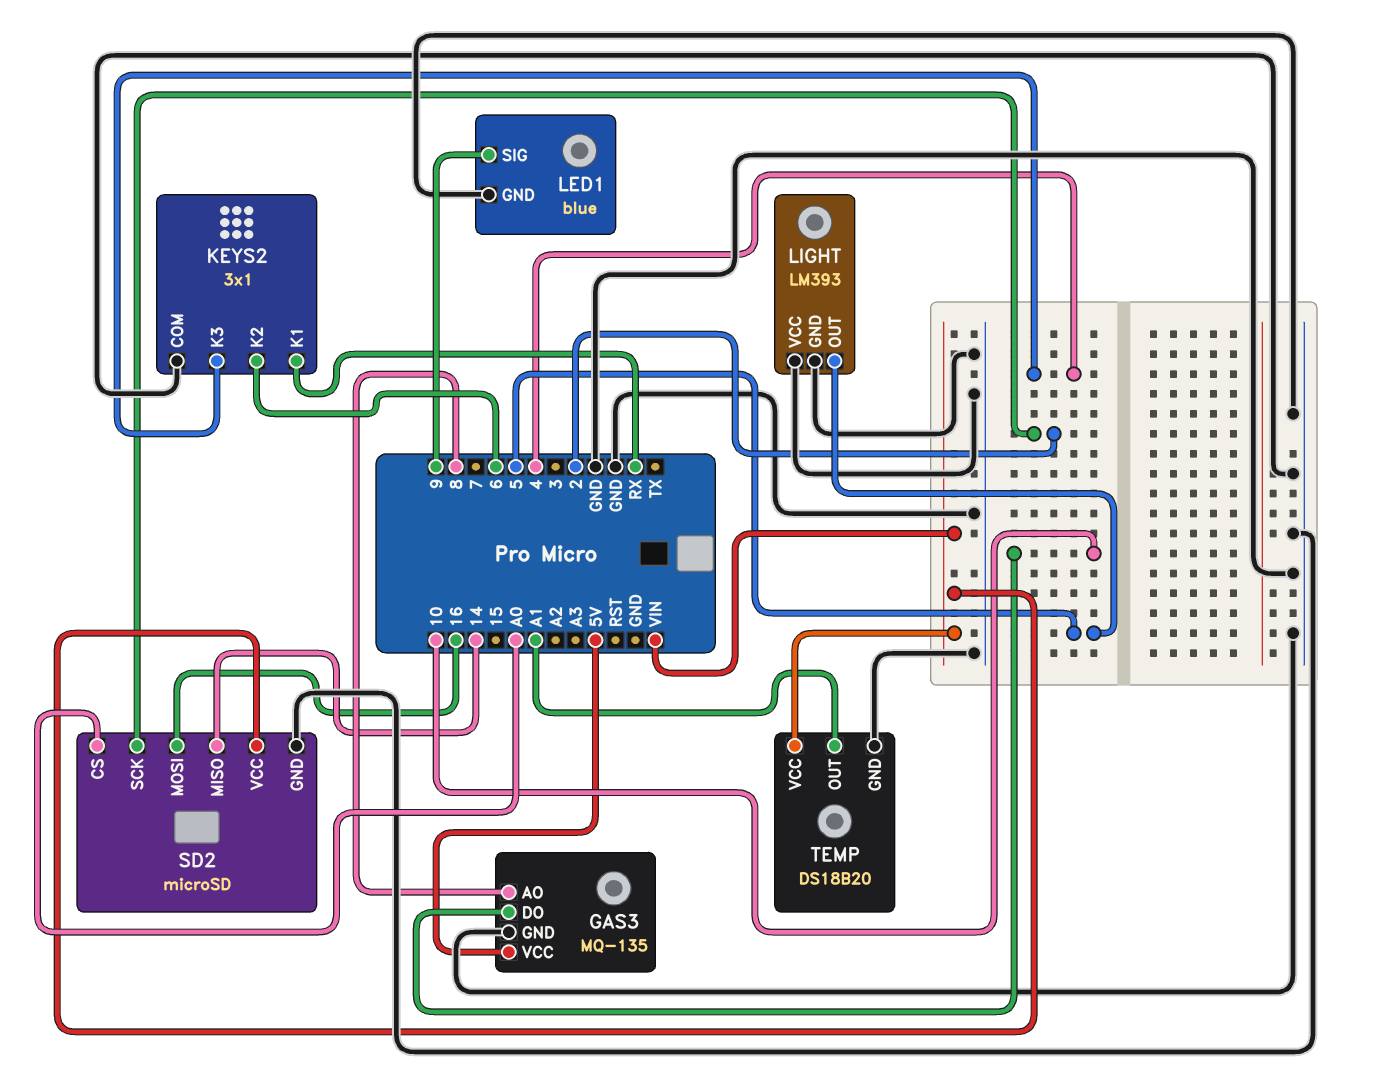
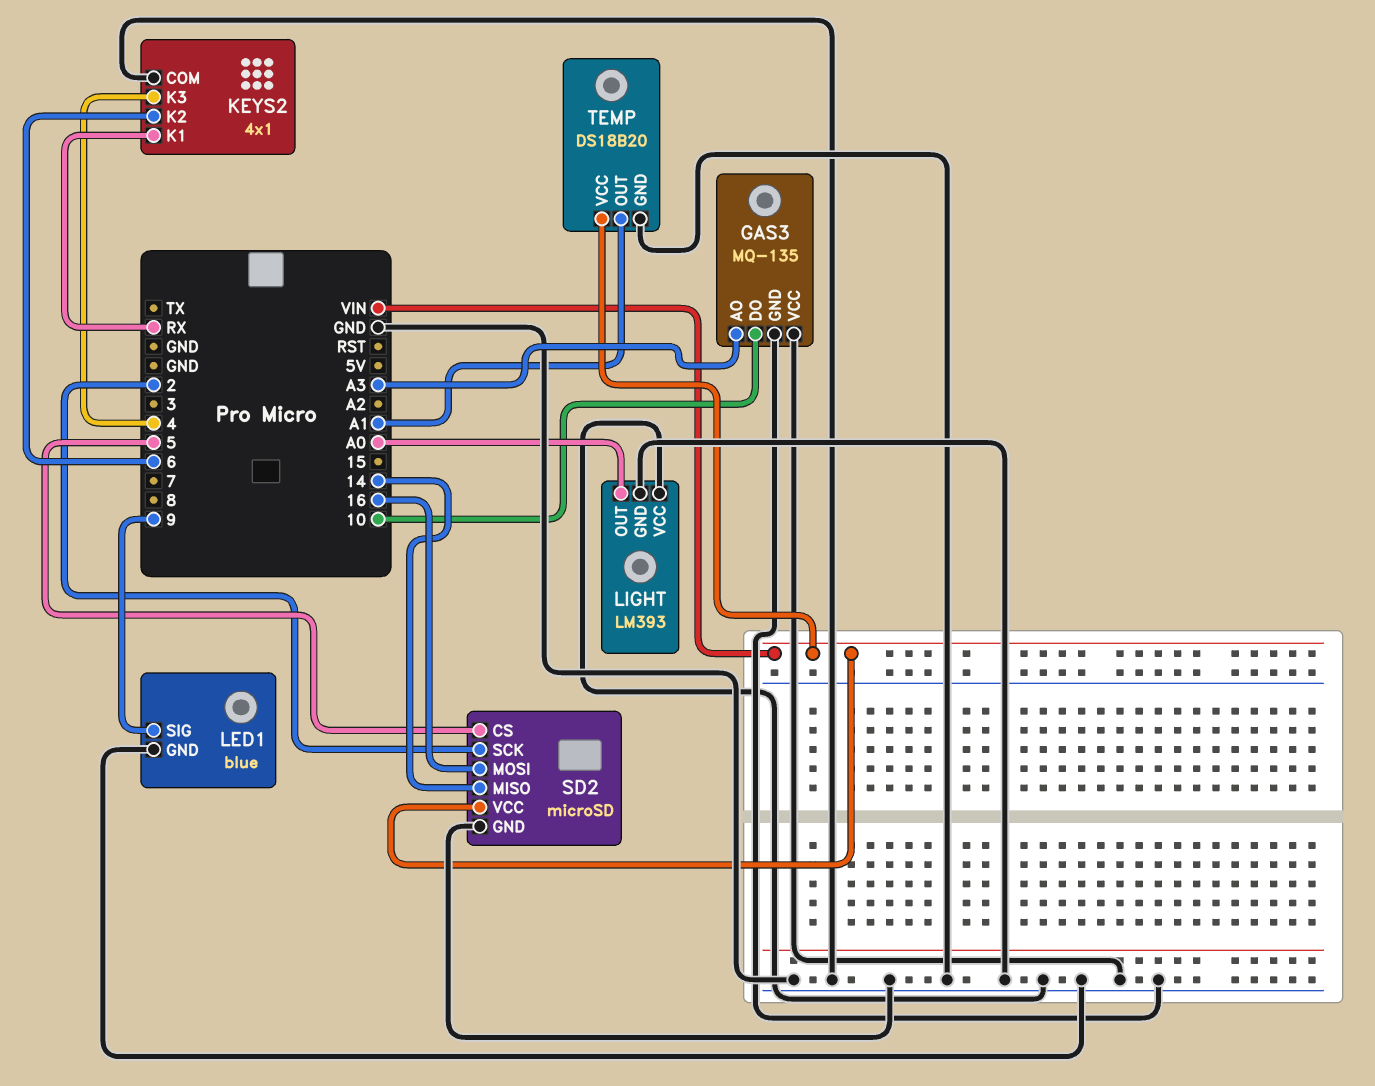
GAS3 pin AO: 8 -> A3
GAS3 pin VCC: 5V -> GND
KEYS2: 3x1 -> 4x1
LIGHT pin OUT: 5 -> A0
SD2 pin CS: A0 -> 5

